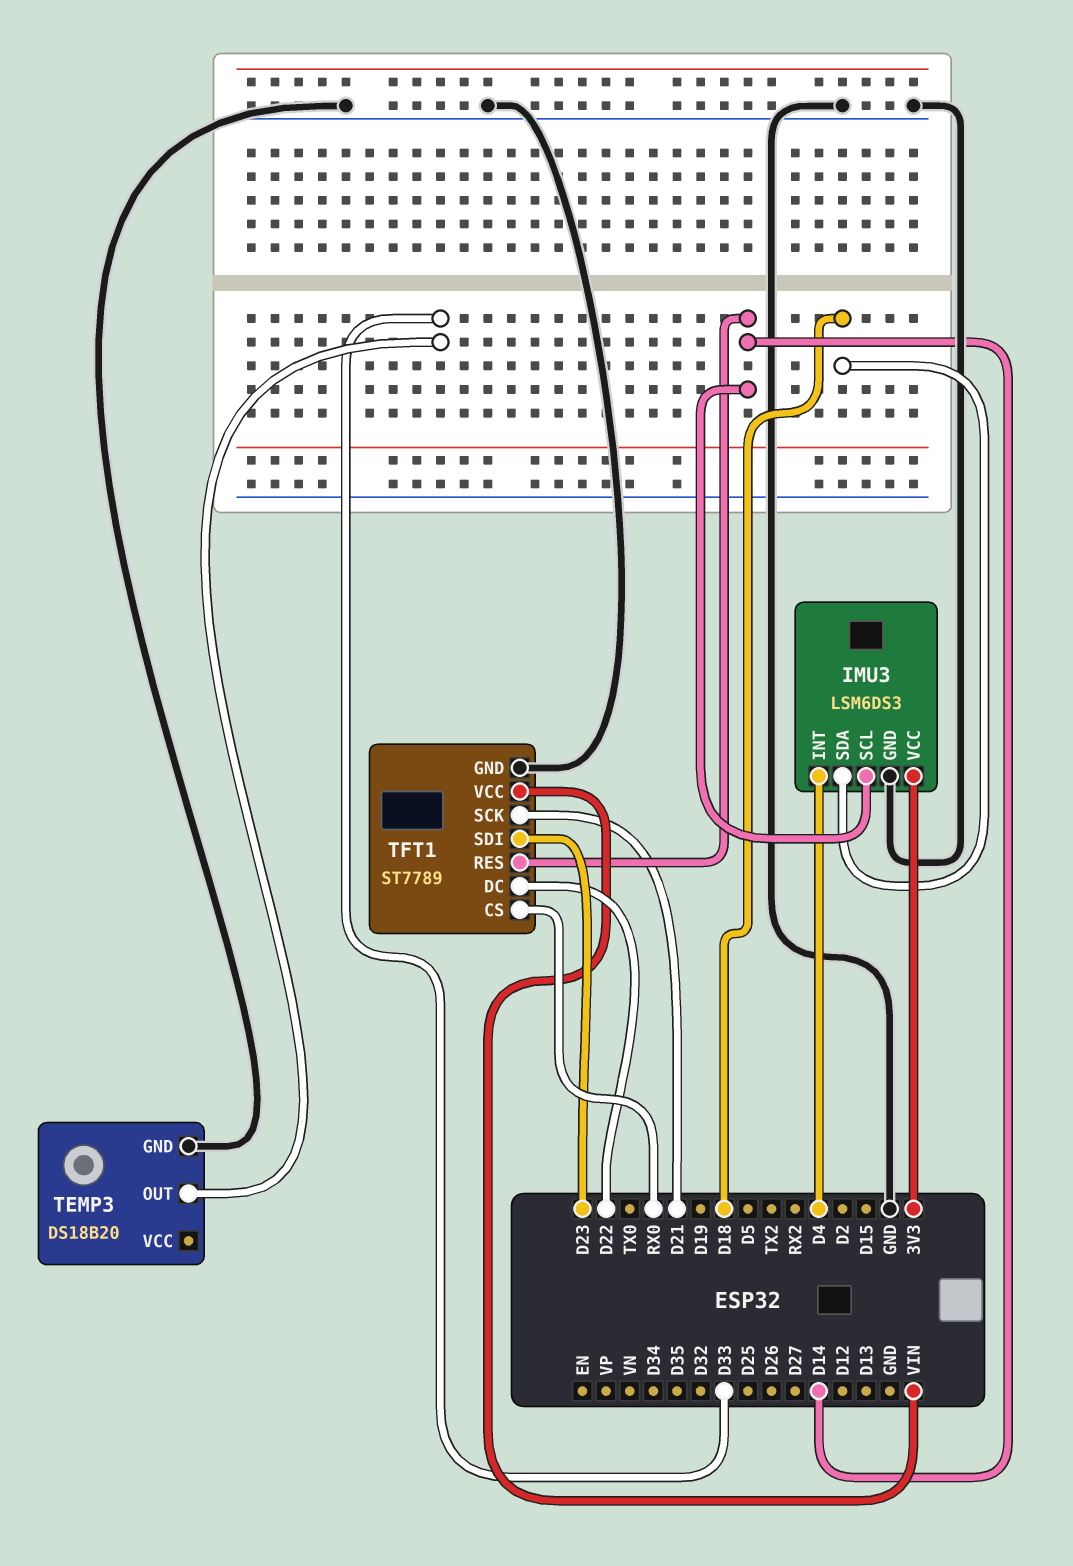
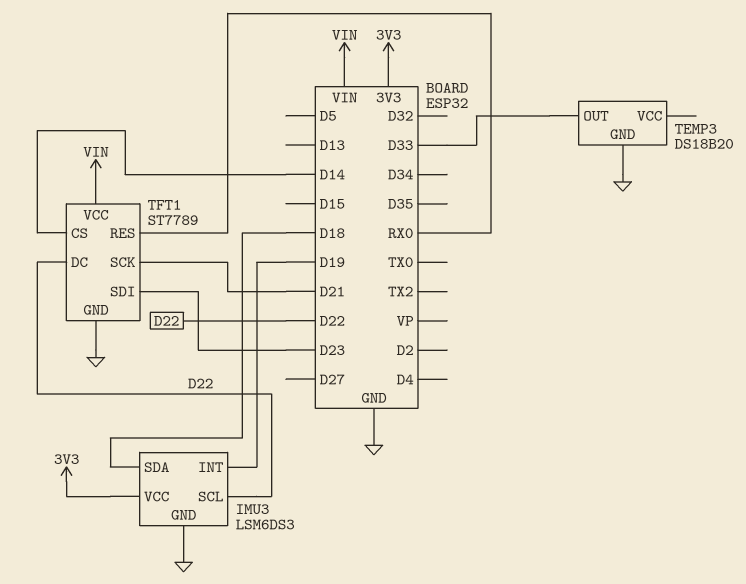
IMU3 pin INT: D4 -> D19
IMU3 pin SCL: D14 -> D22
TFT1 pin CS: RX0 -> D14
TFT1 pin RES: D14 -> RX0

